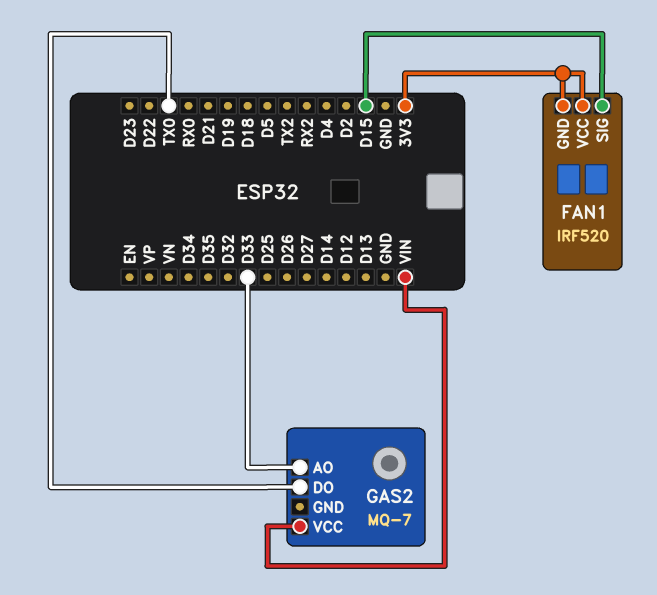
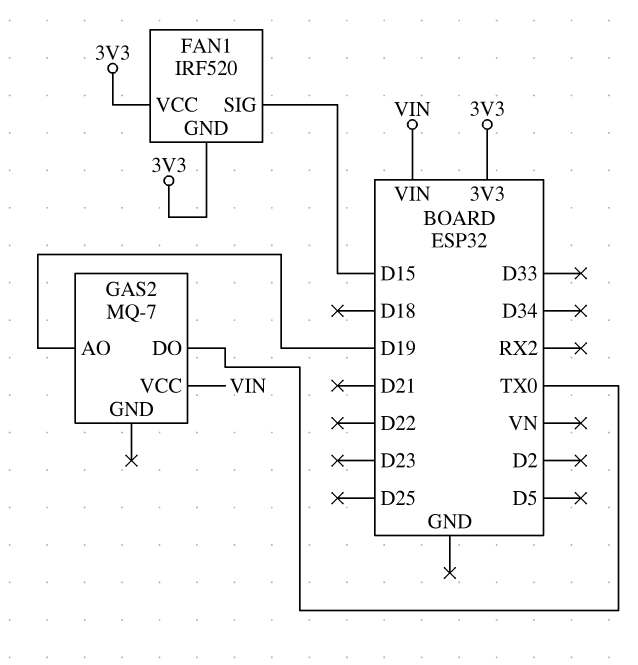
GAS2 pin AO: D33 -> D19

